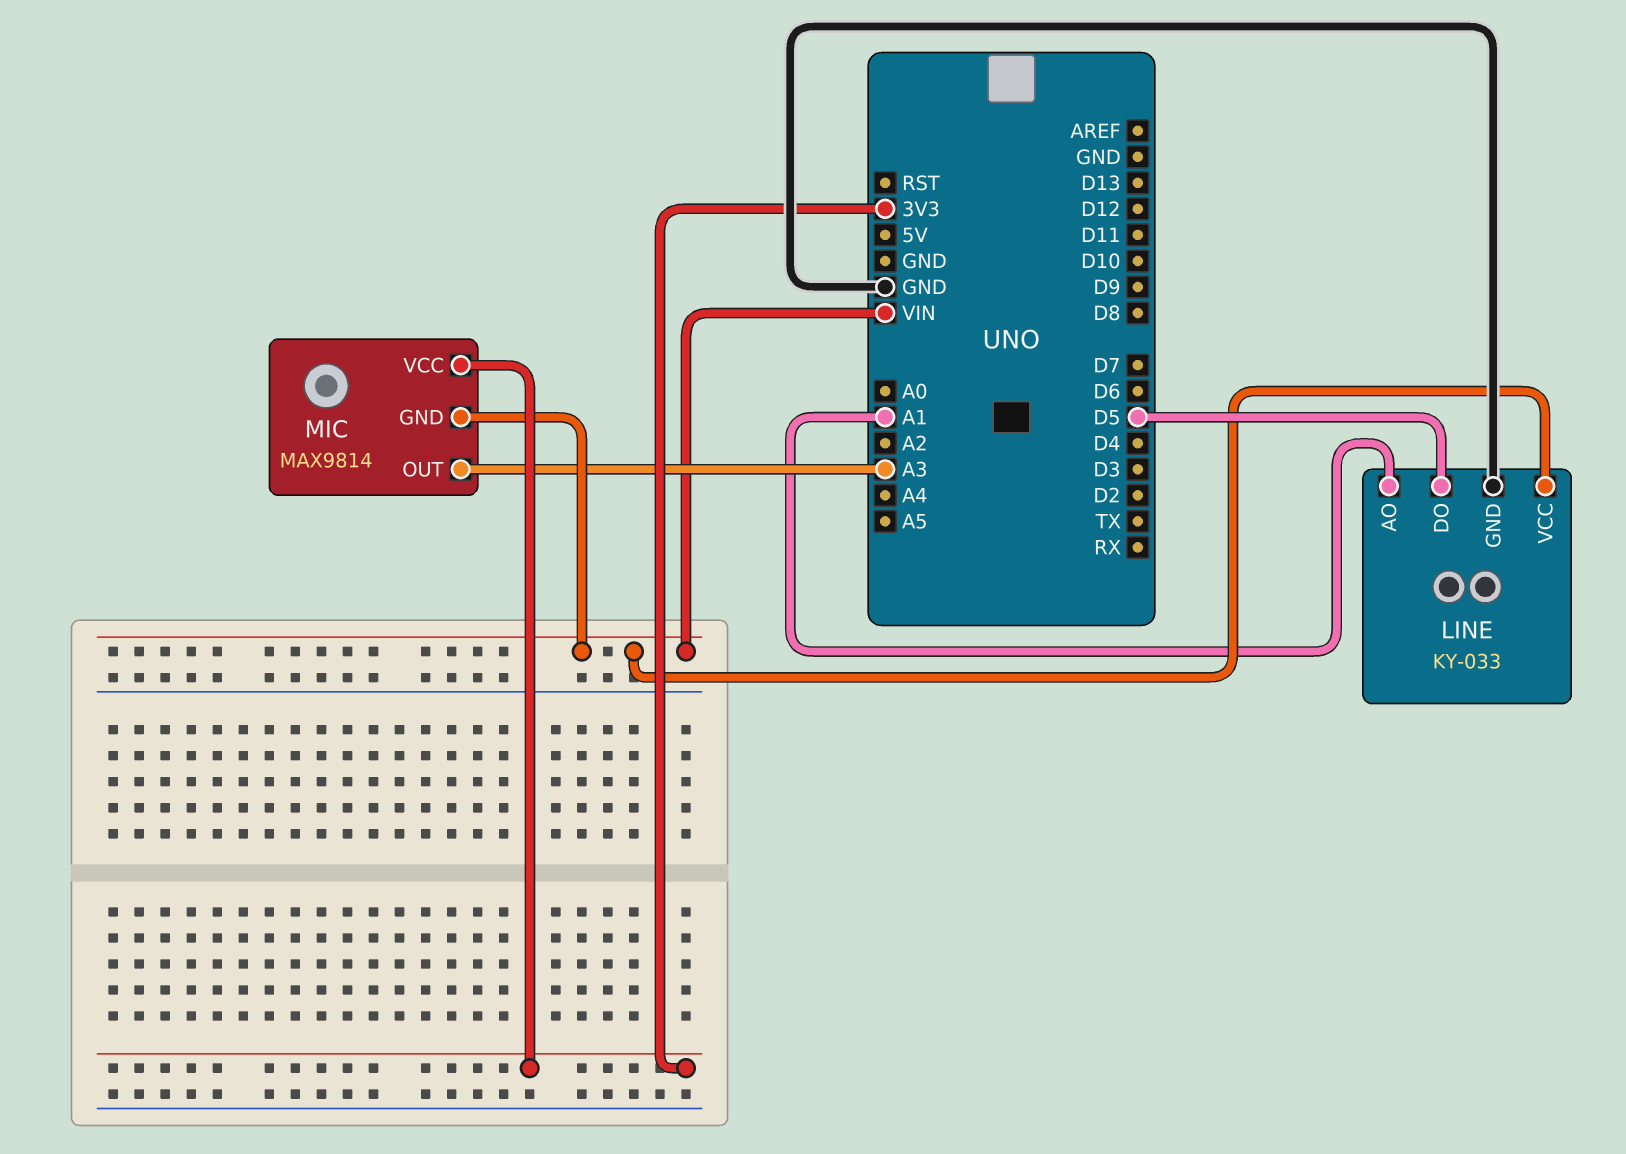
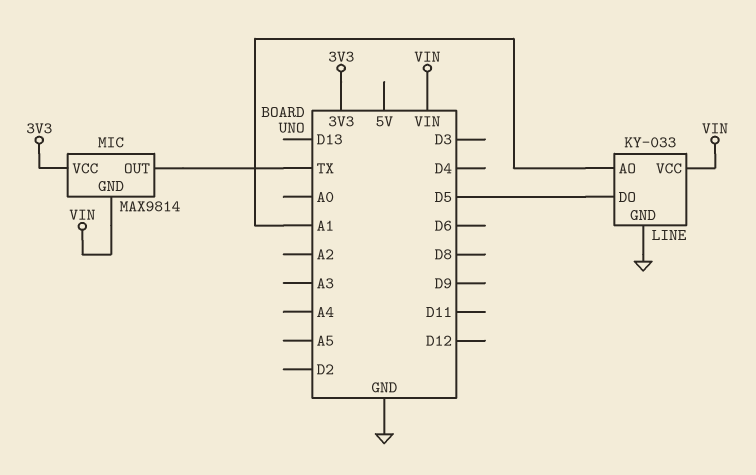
MIC pin OUT: A3 -> TX

